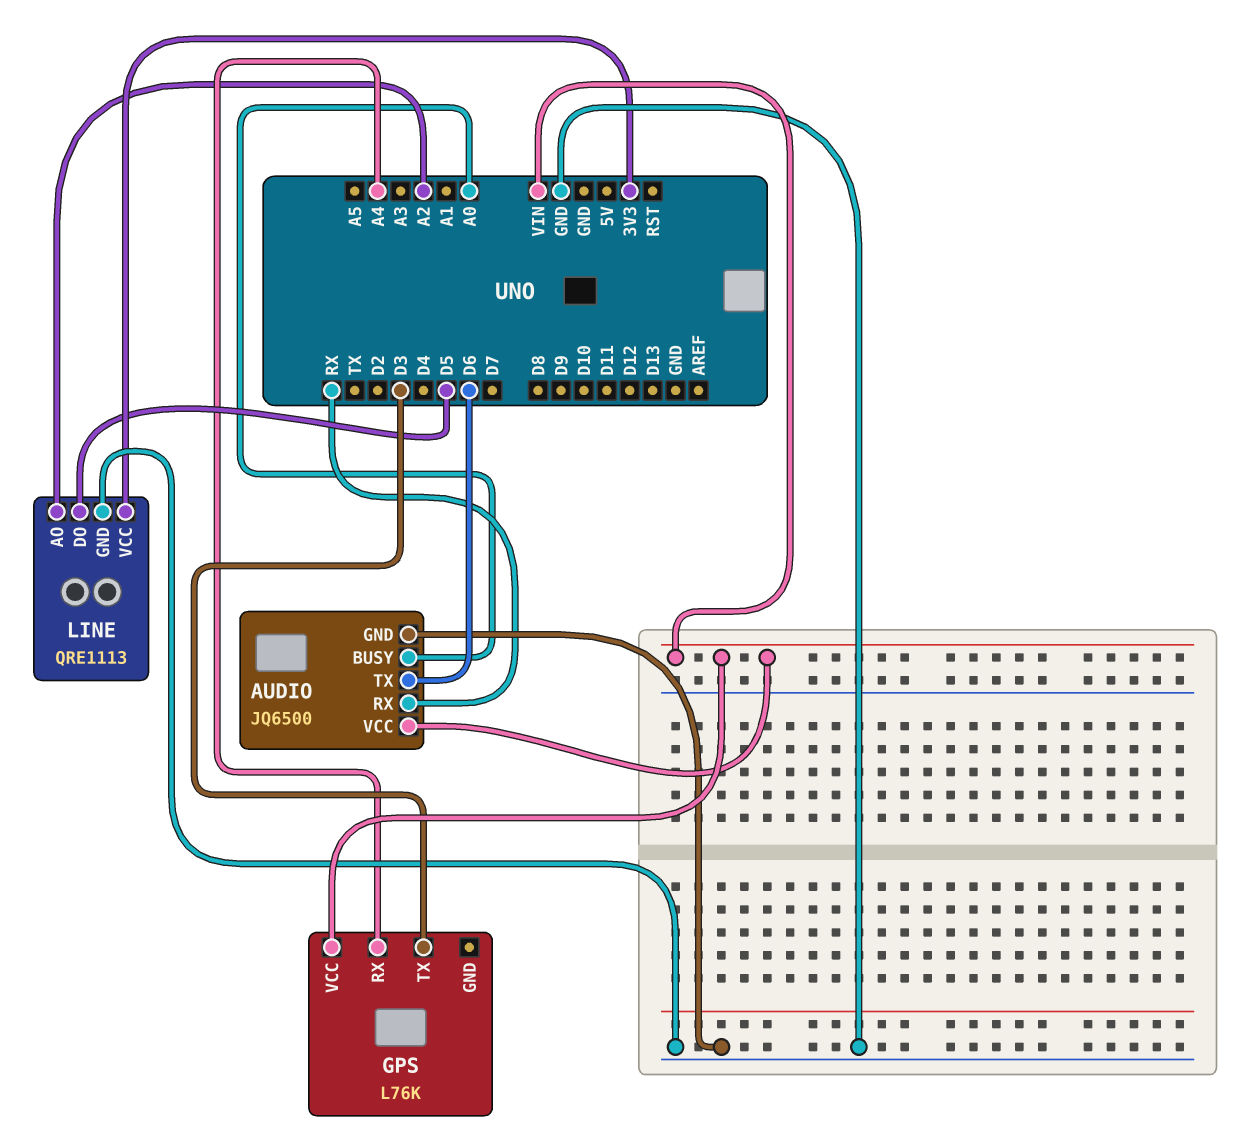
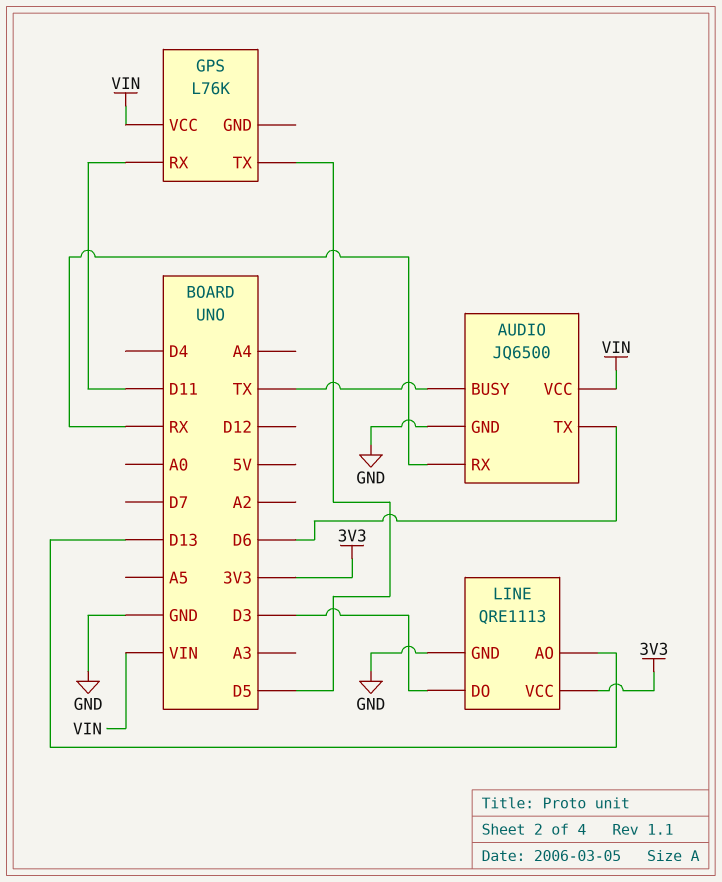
AUDIO pin BUSY: A0 -> TX
GPS pin RX: A4 -> D11
GPS pin TX: D3 -> D5
LINE pin AO: A2 -> D13
LINE pin DO: D5 -> D3

